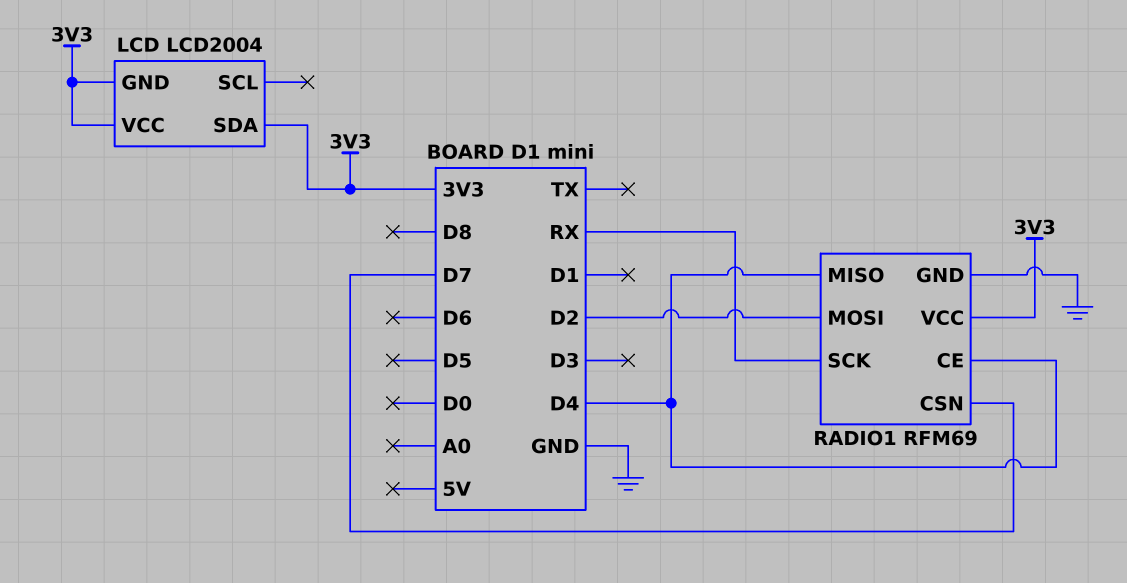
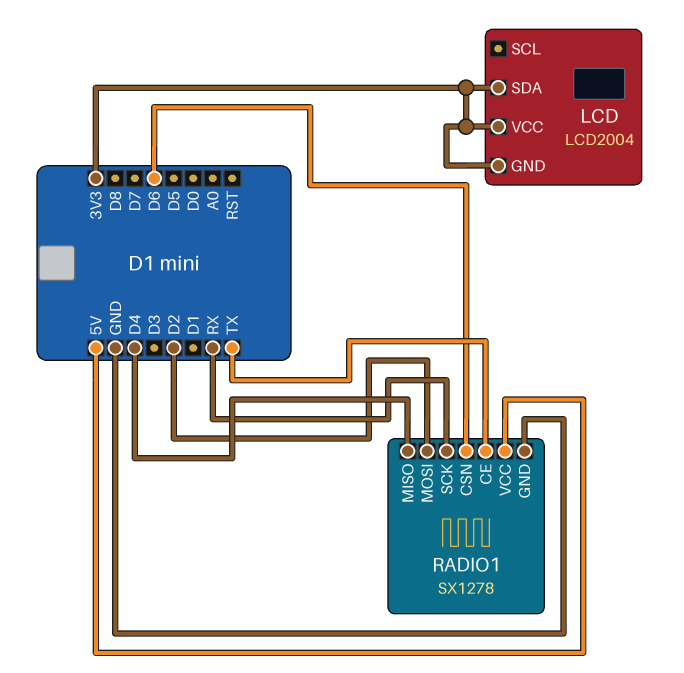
RADIO1: RFM69 -> SX1278
RADIO1 pin CE: D4 -> TX
RADIO1 pin CSN: D7 -> D6
RADIO1 pin VCC: 3V3 -> 5V

